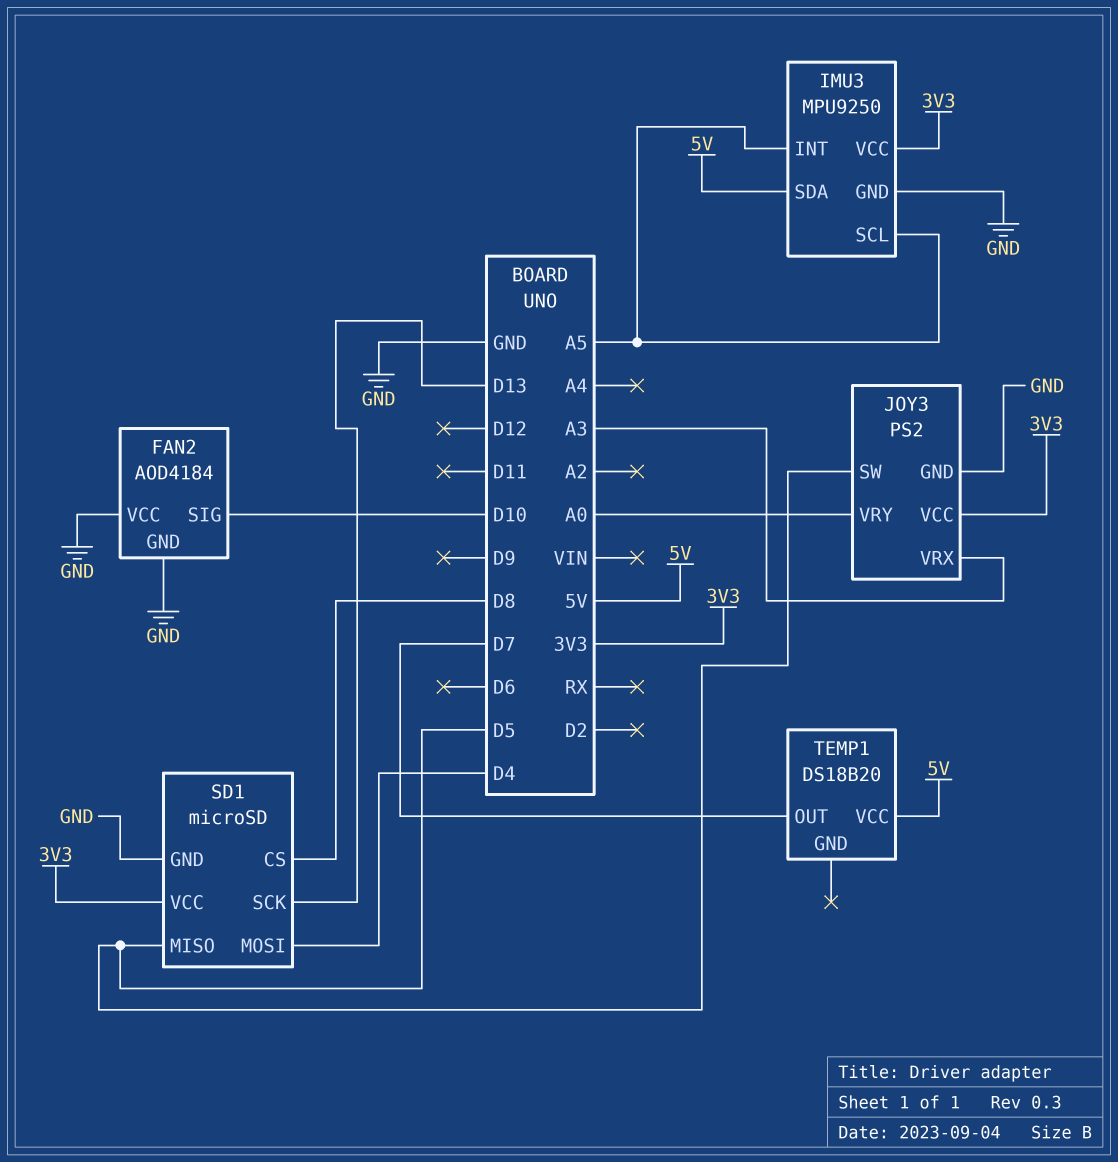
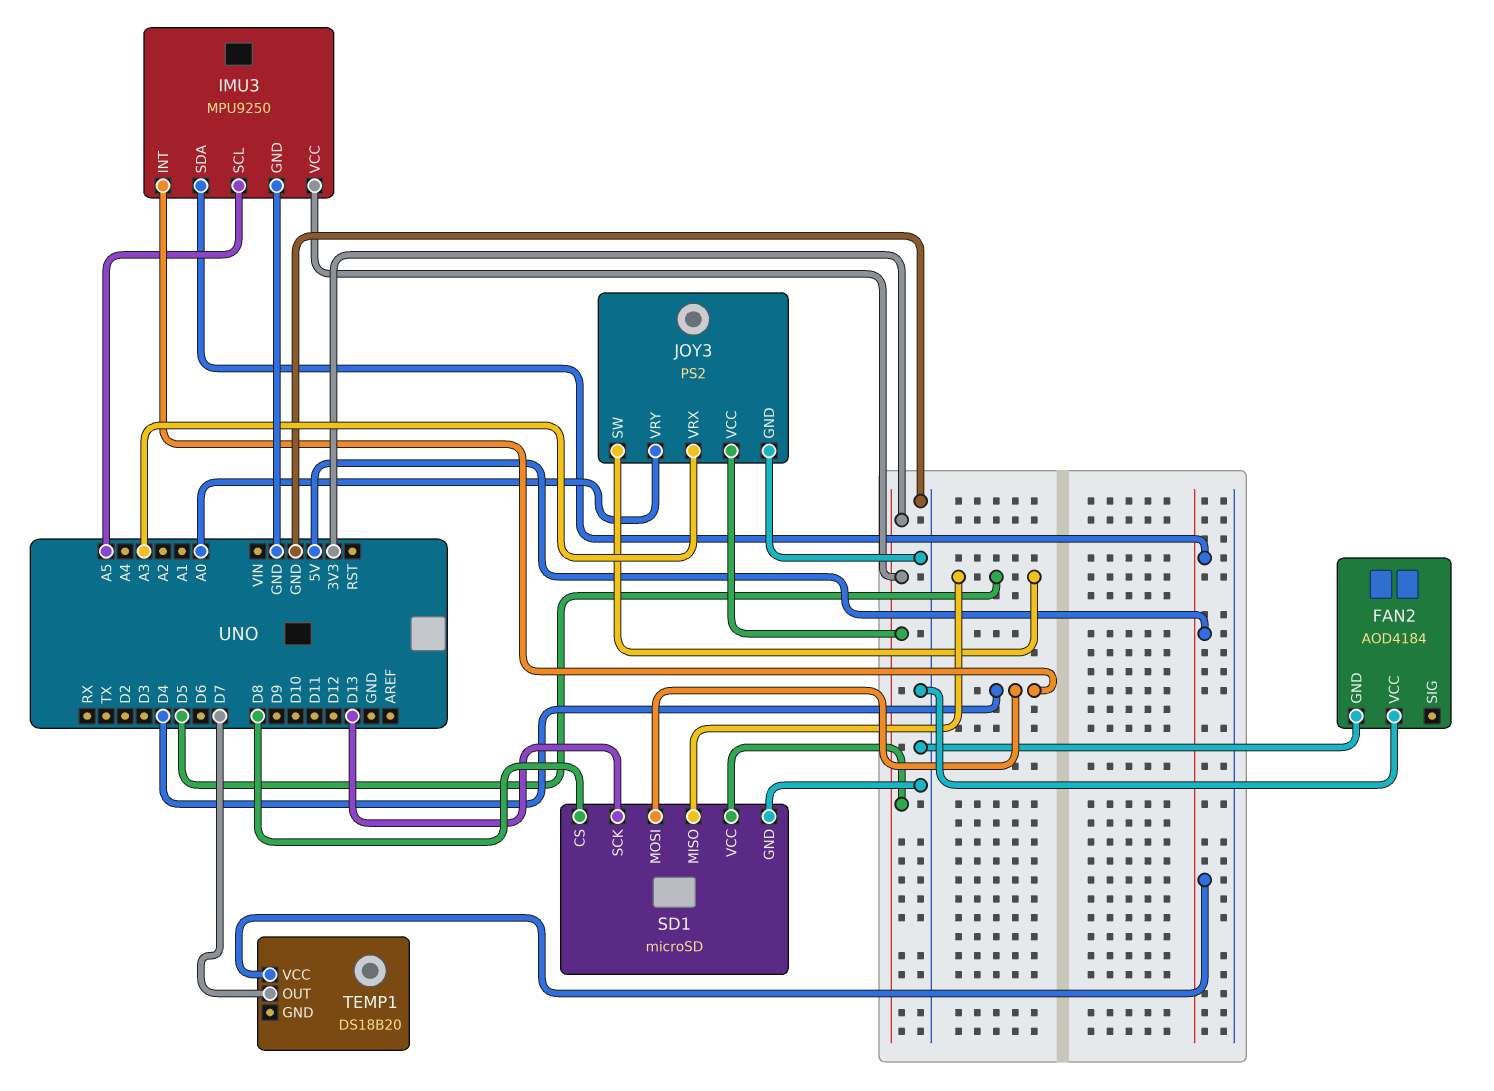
FAN2 pin SIG: D10 -> none
IMU3 pin INT: A5 -> D4

